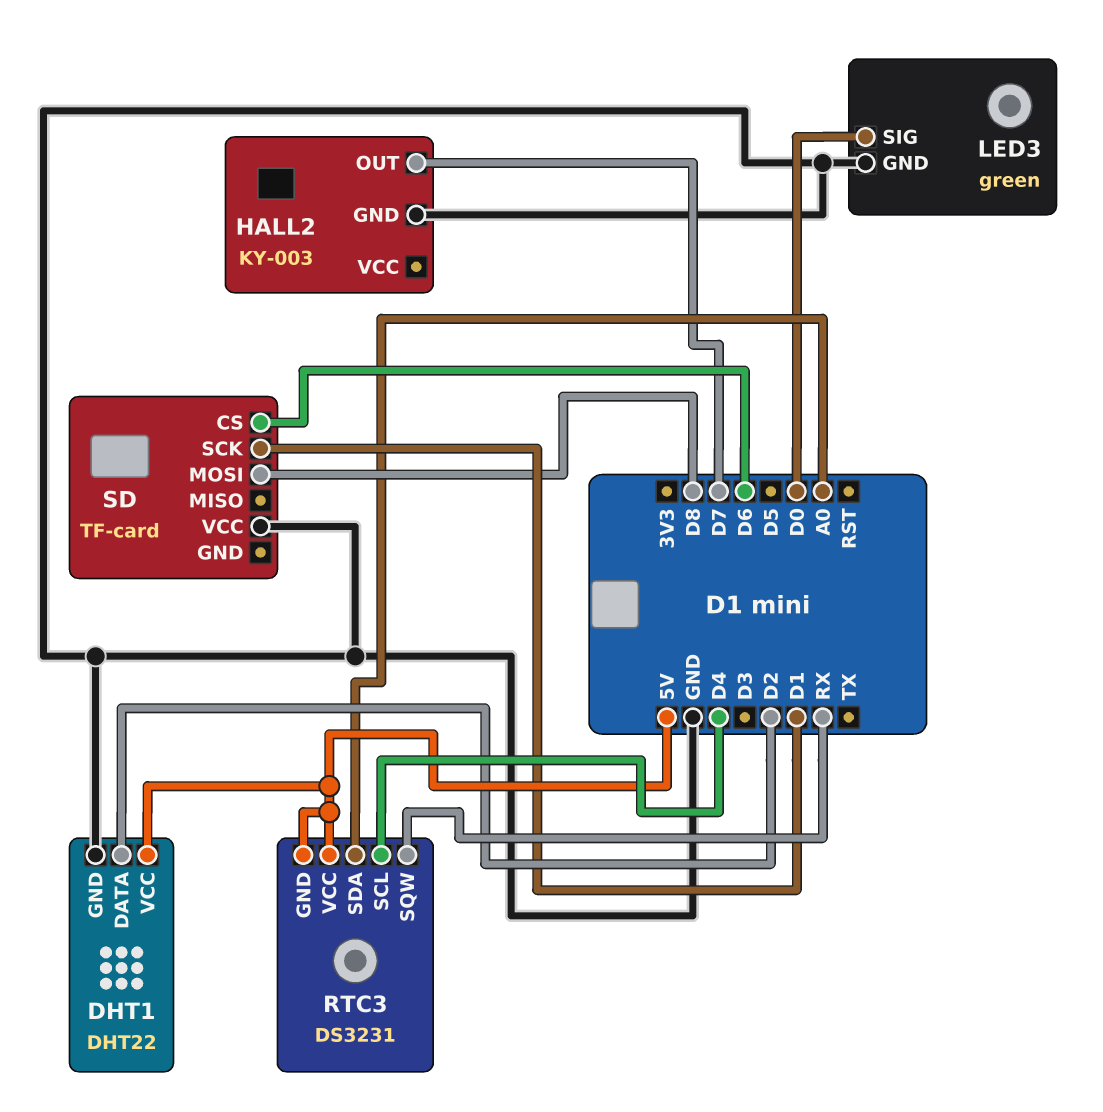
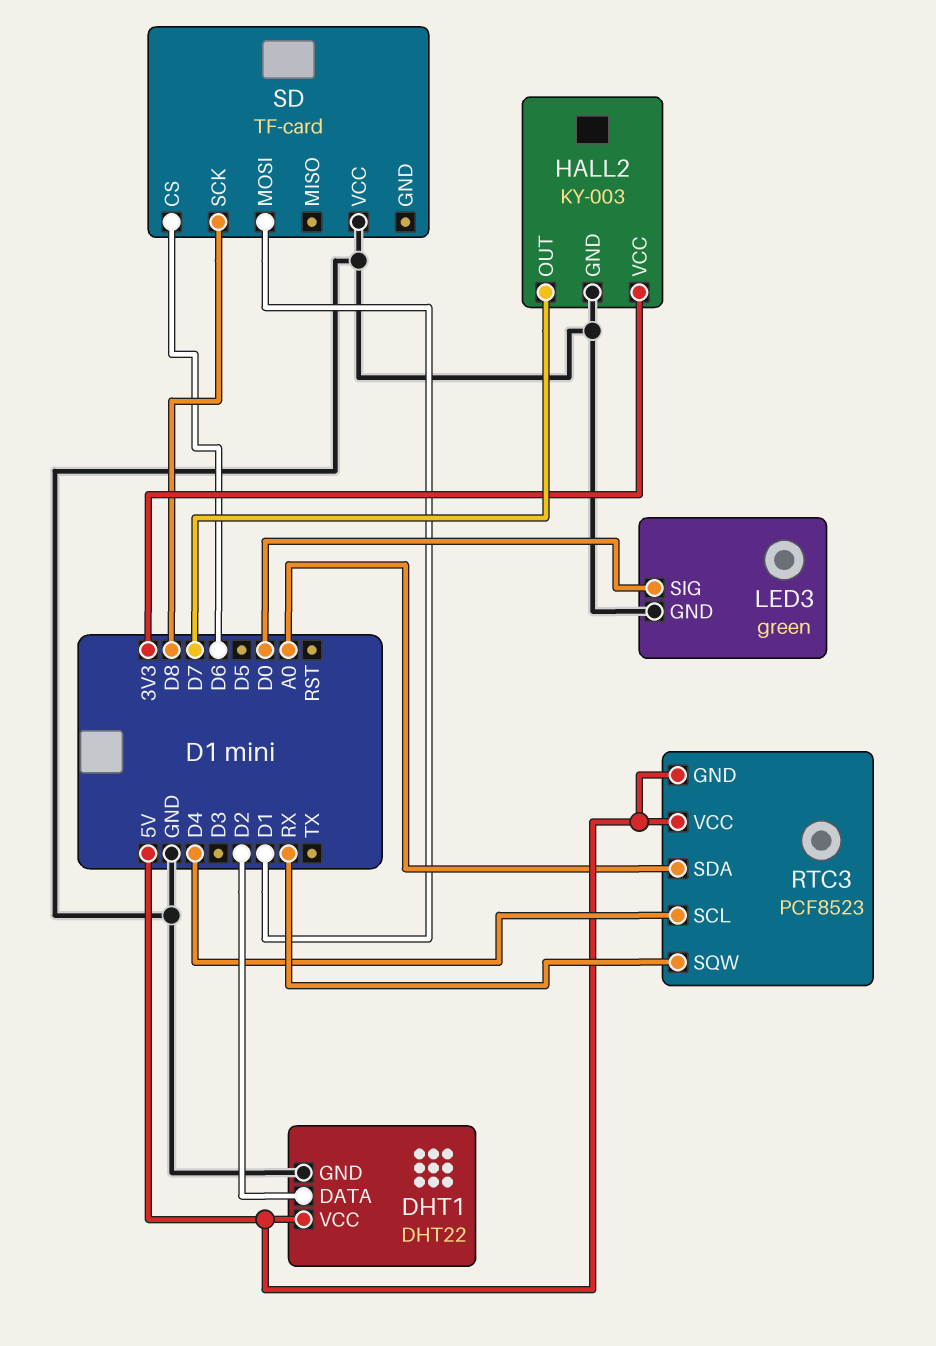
HALL2 pin VCC: none -> 3V3
RTC3: DS3231 -> PCF8523
SD pin MOSI: D8 -> D1
SD pin SCK: D1 -> D8

